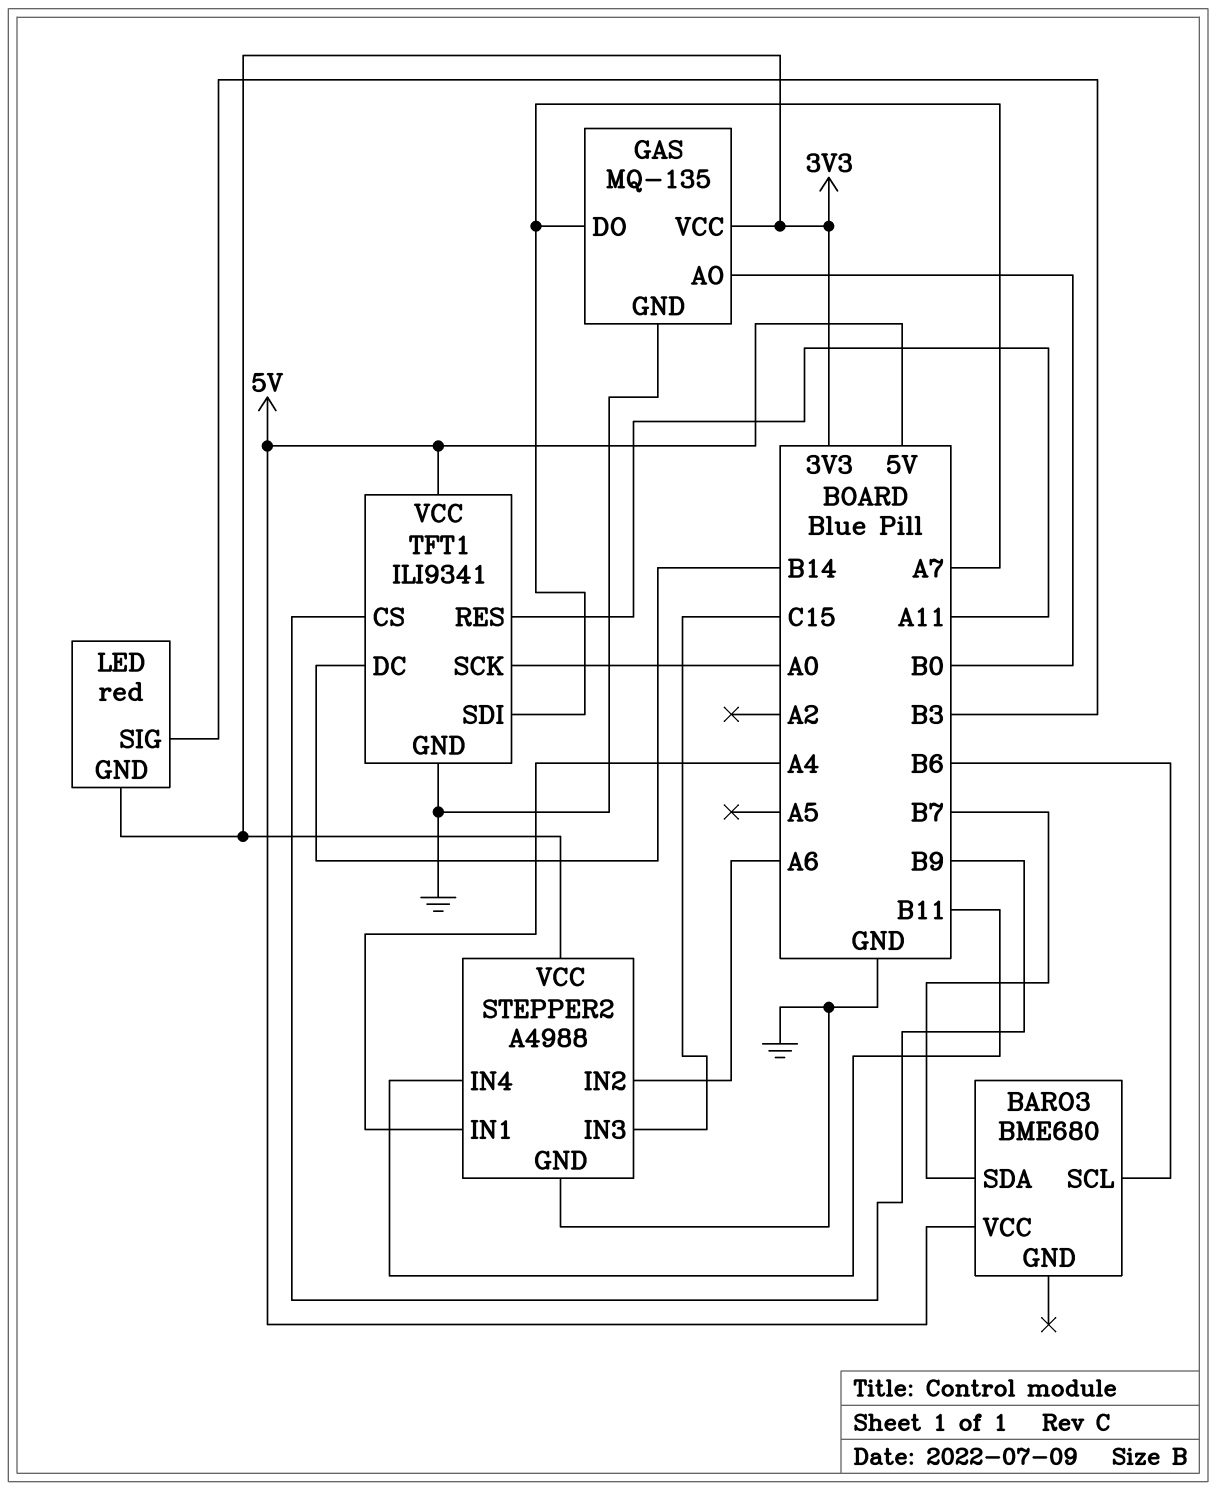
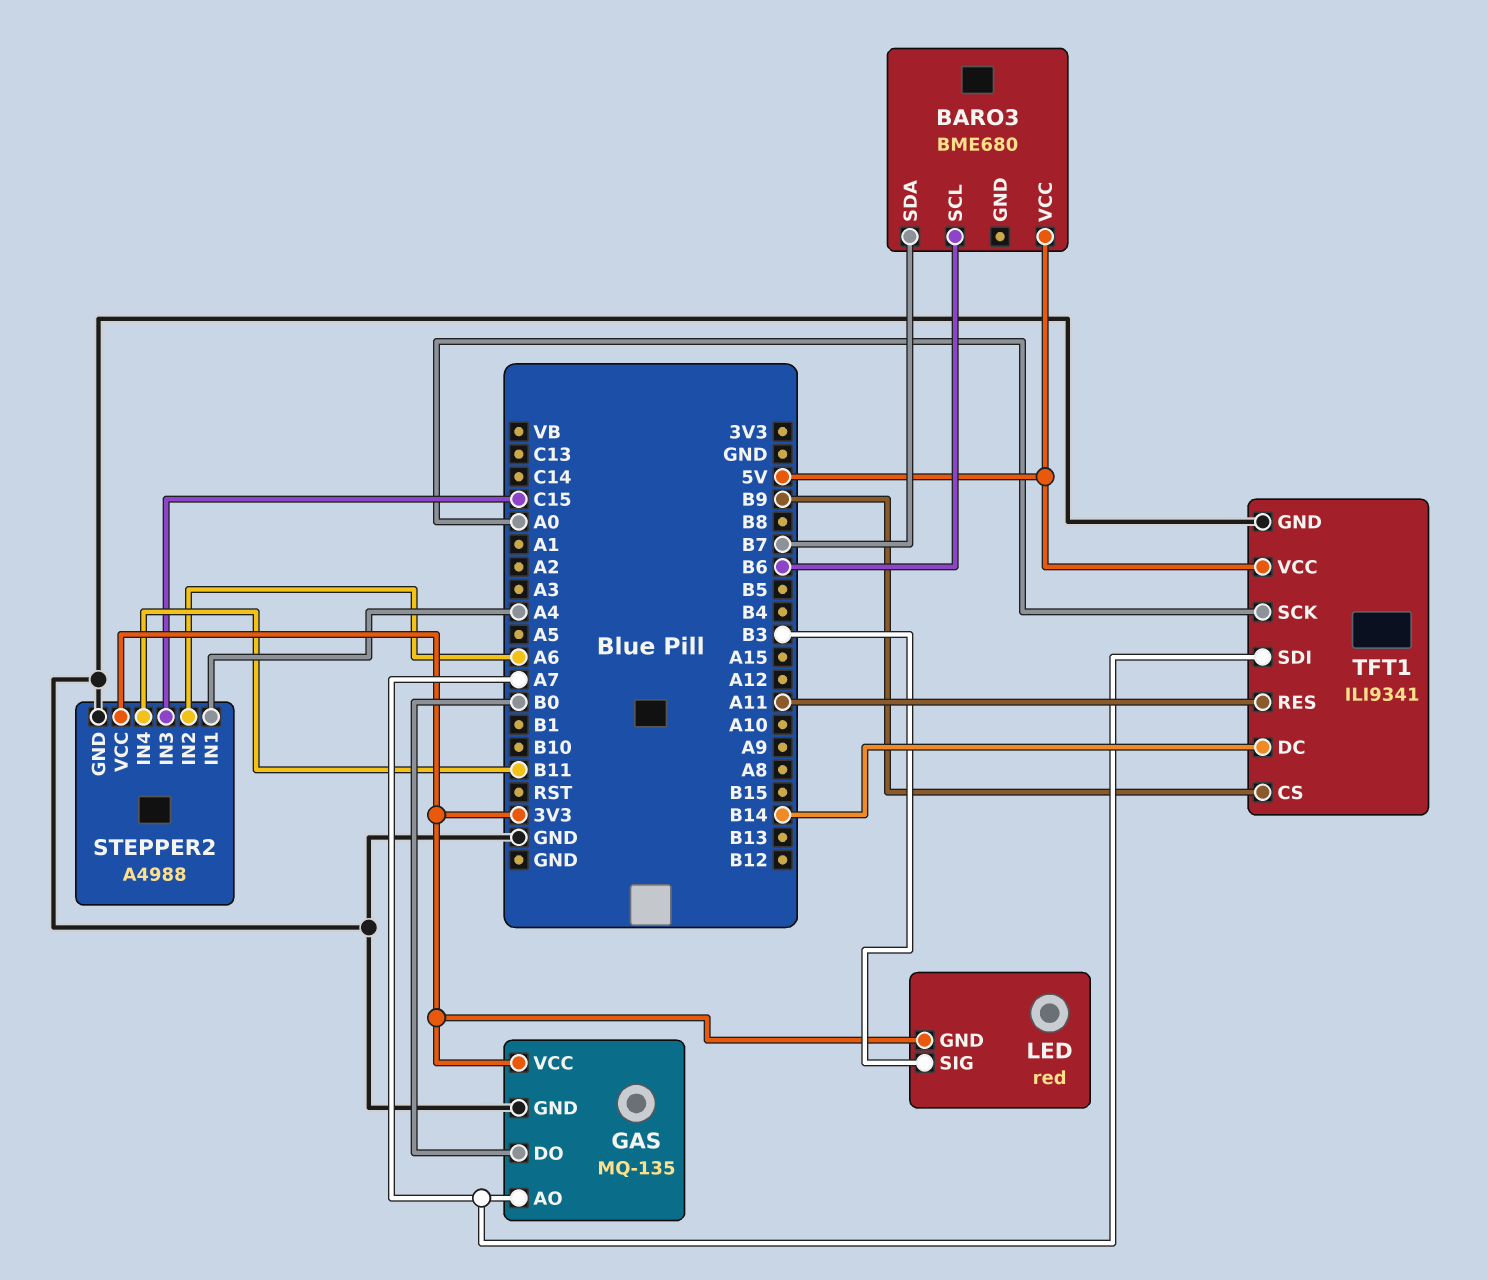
GAS pin AO: B0 -> A7
GAS pin DO: A7 -> B0

